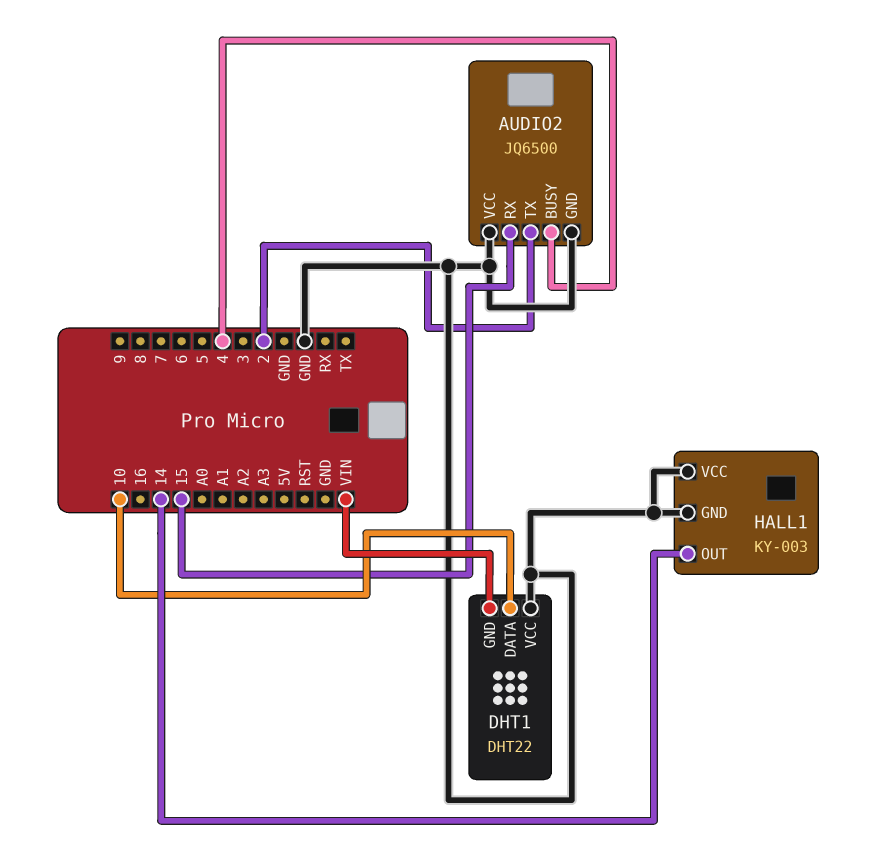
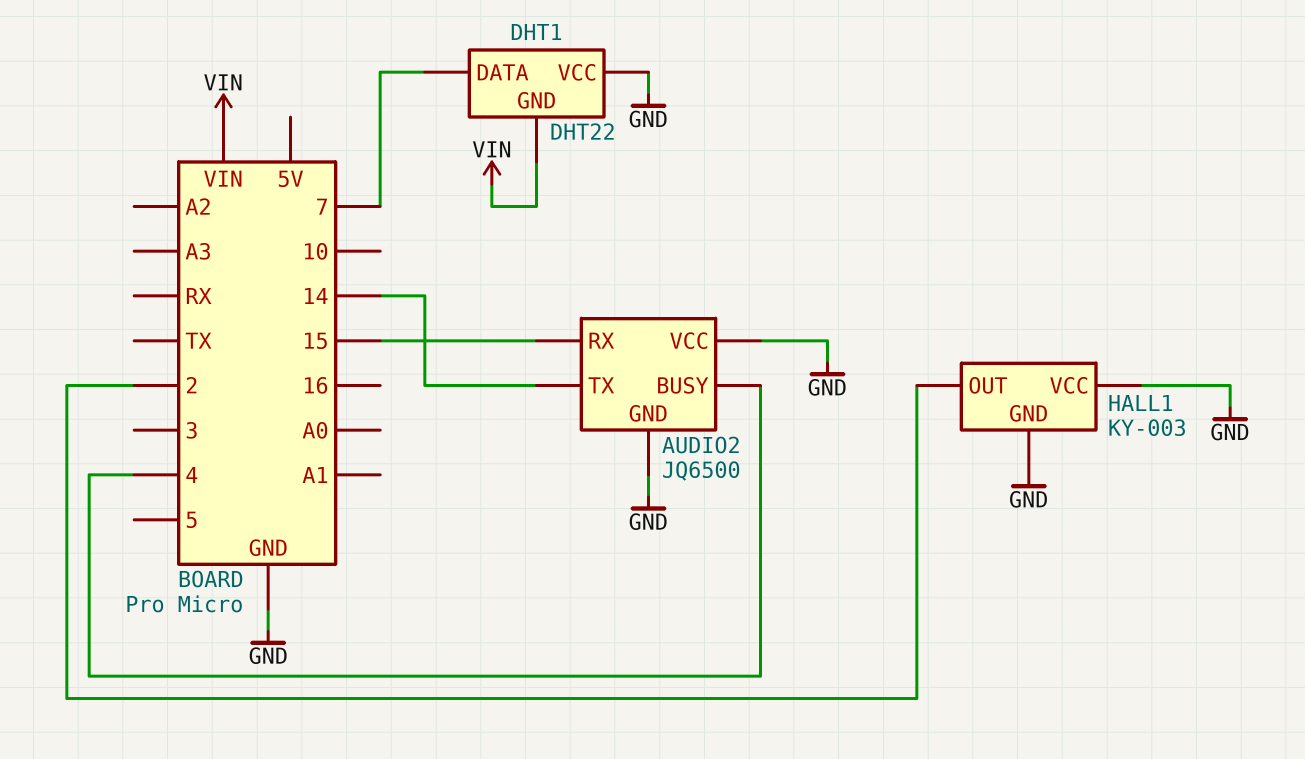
AUDIO2 pin TX: 2 -> 14
DHT1 pin DATA: 10 -> 7
HALL1 pin OUT: 14 -> 2

